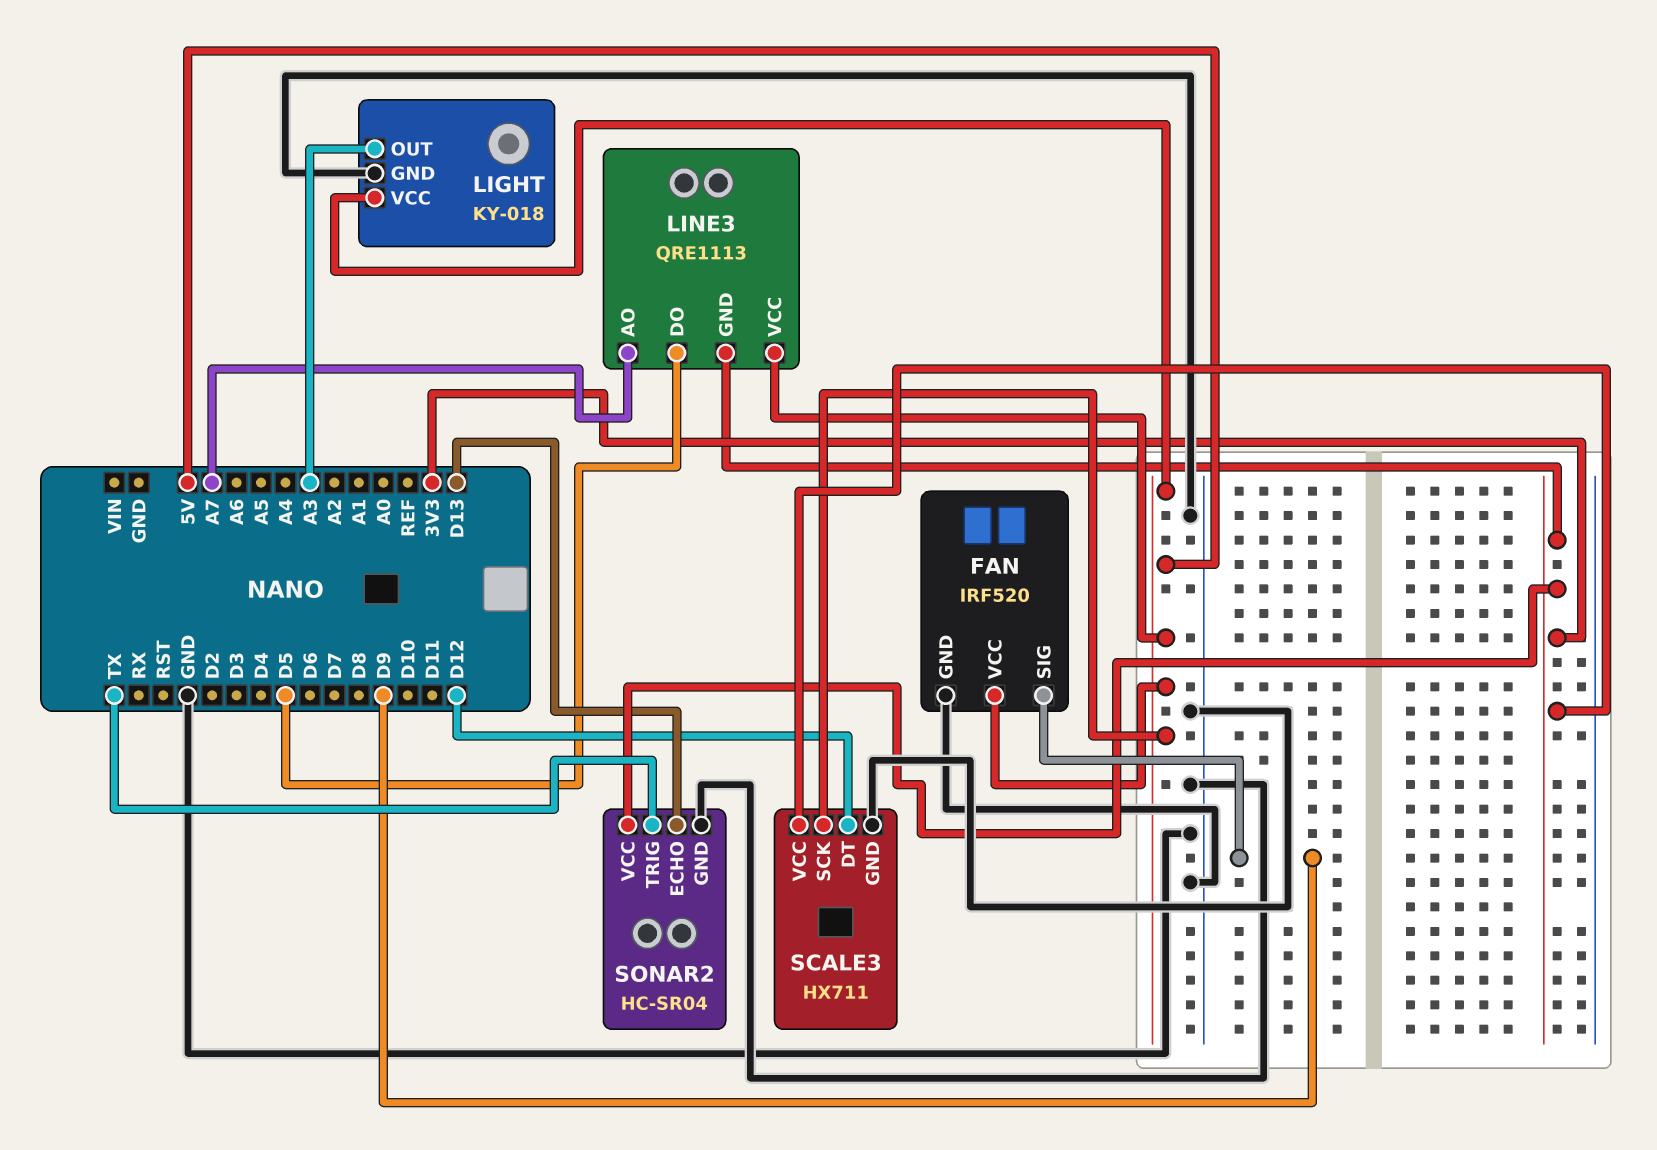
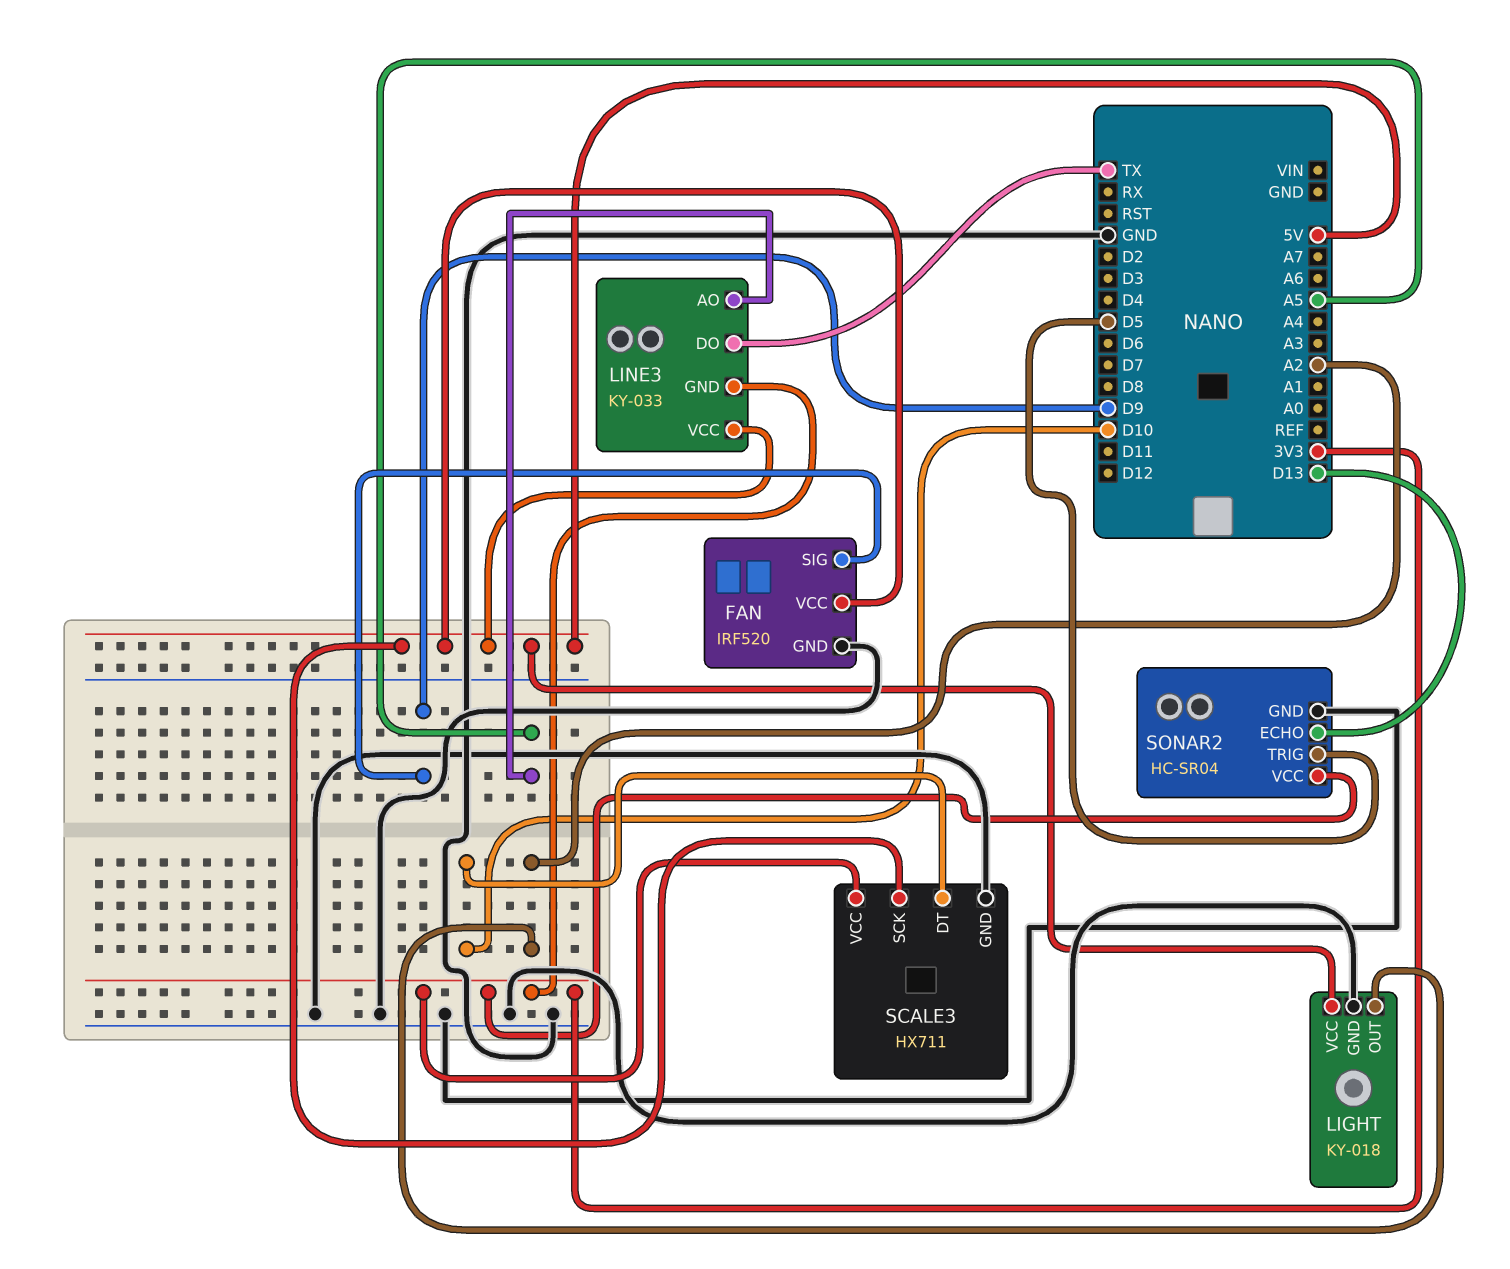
LIGHT pin OUT: A3 -> A2
LINE3: QRE1113 -> KY-033
LINE3 pin AO: A7 -> A5
LINE3 pin DO: D5 -> TX
SCALE3 pin DT: D12 -> D10
SONAR2 pin TRIG: TX -> D5

